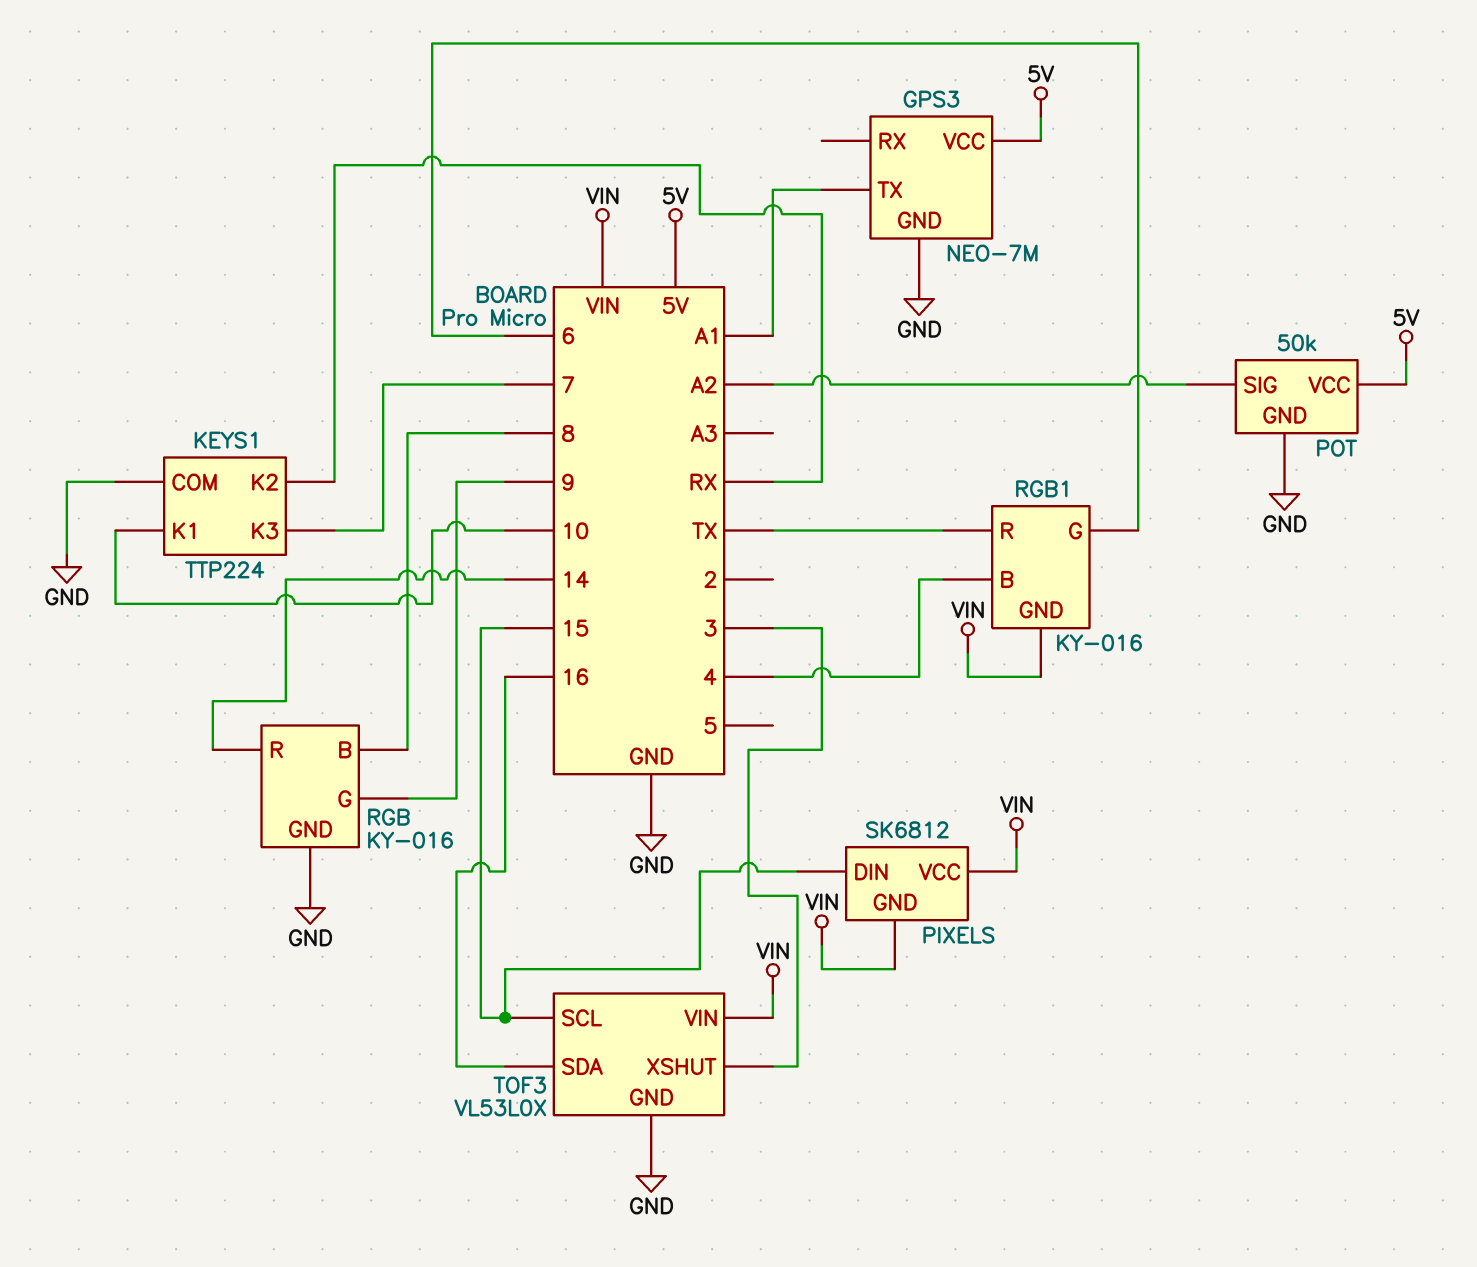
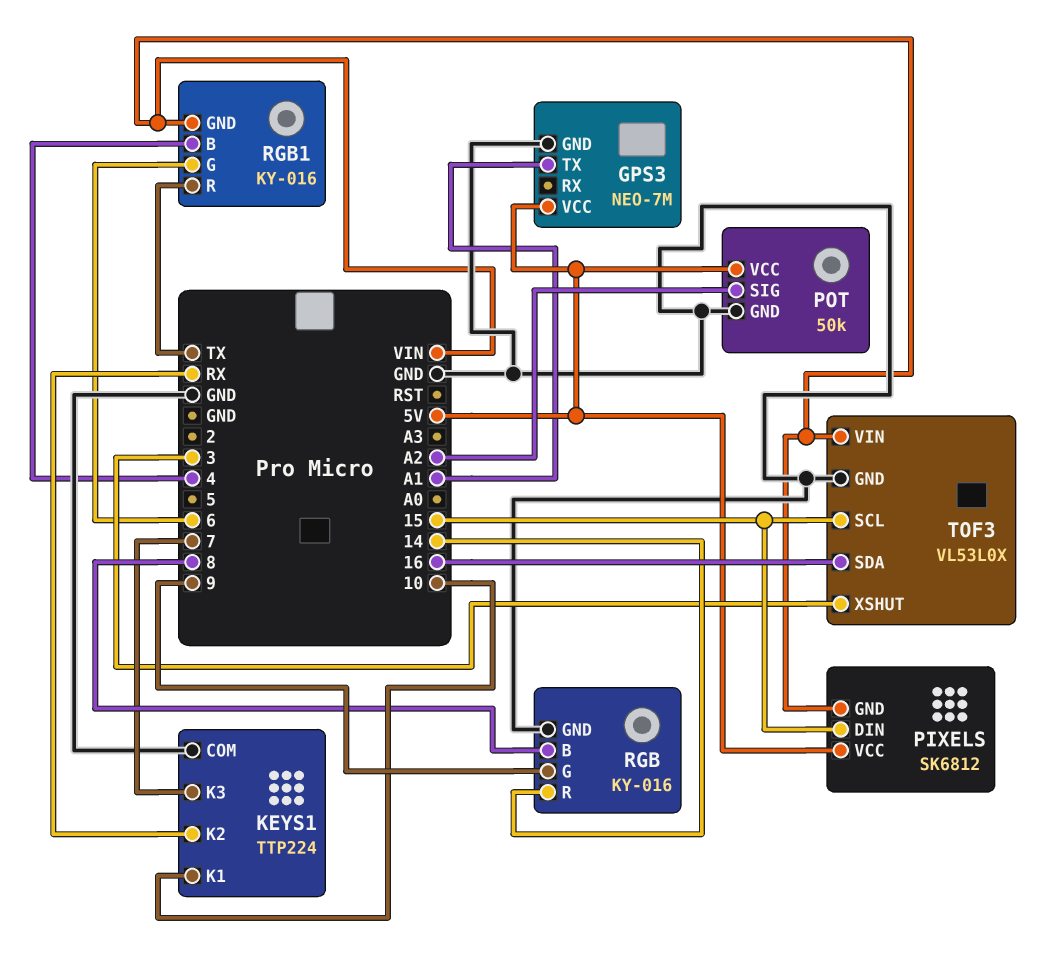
PIXELS pin VCC: VIN -> 5V

